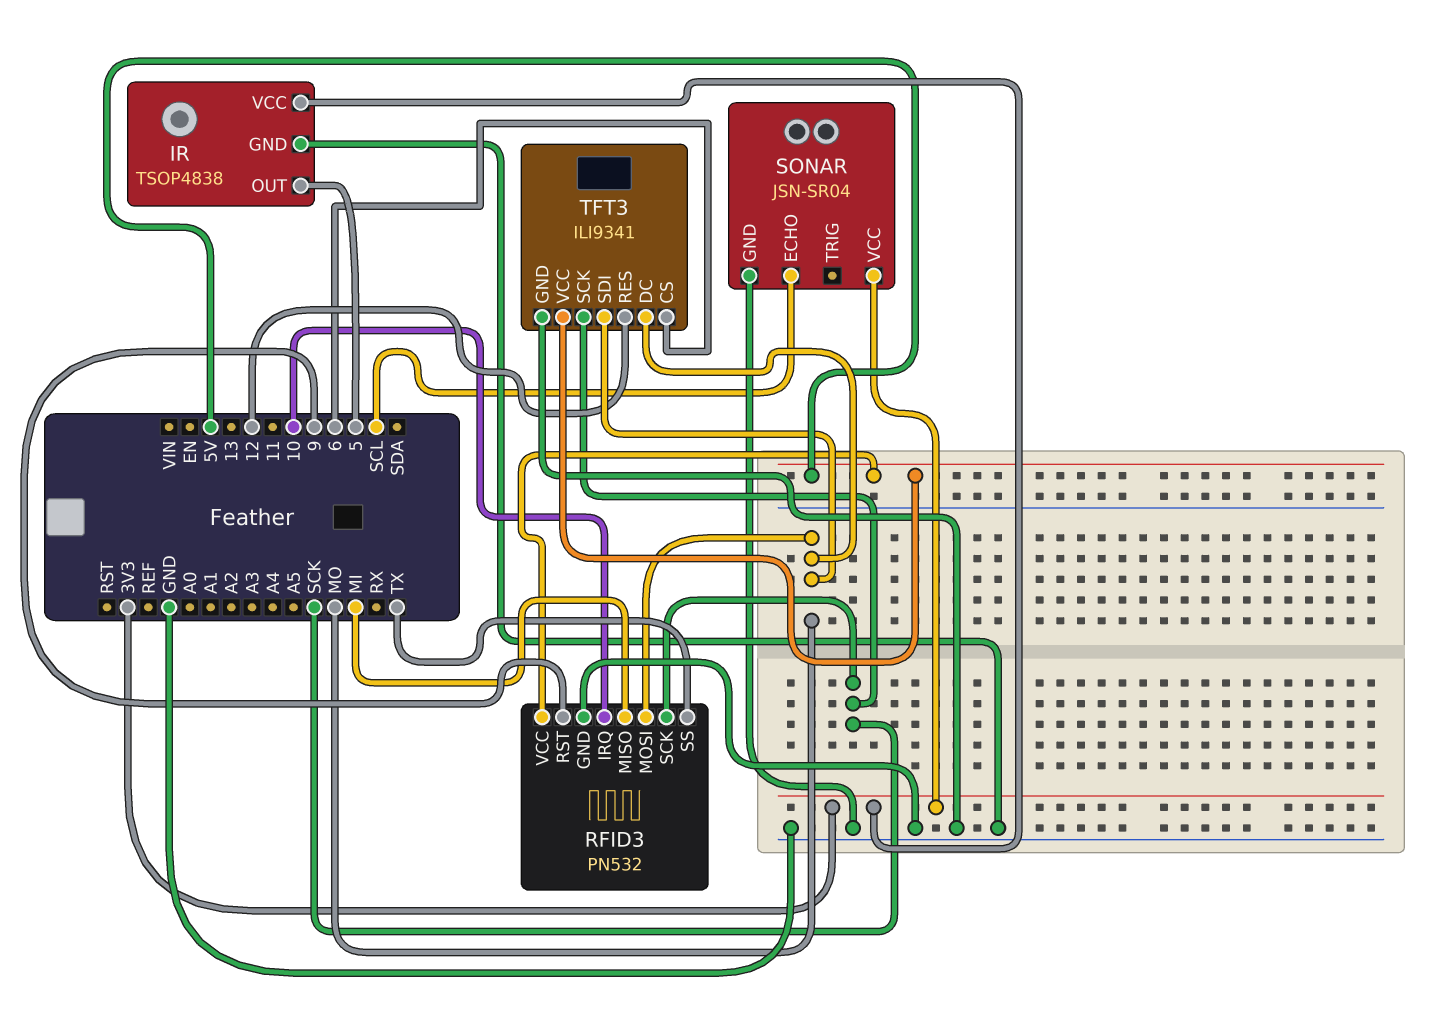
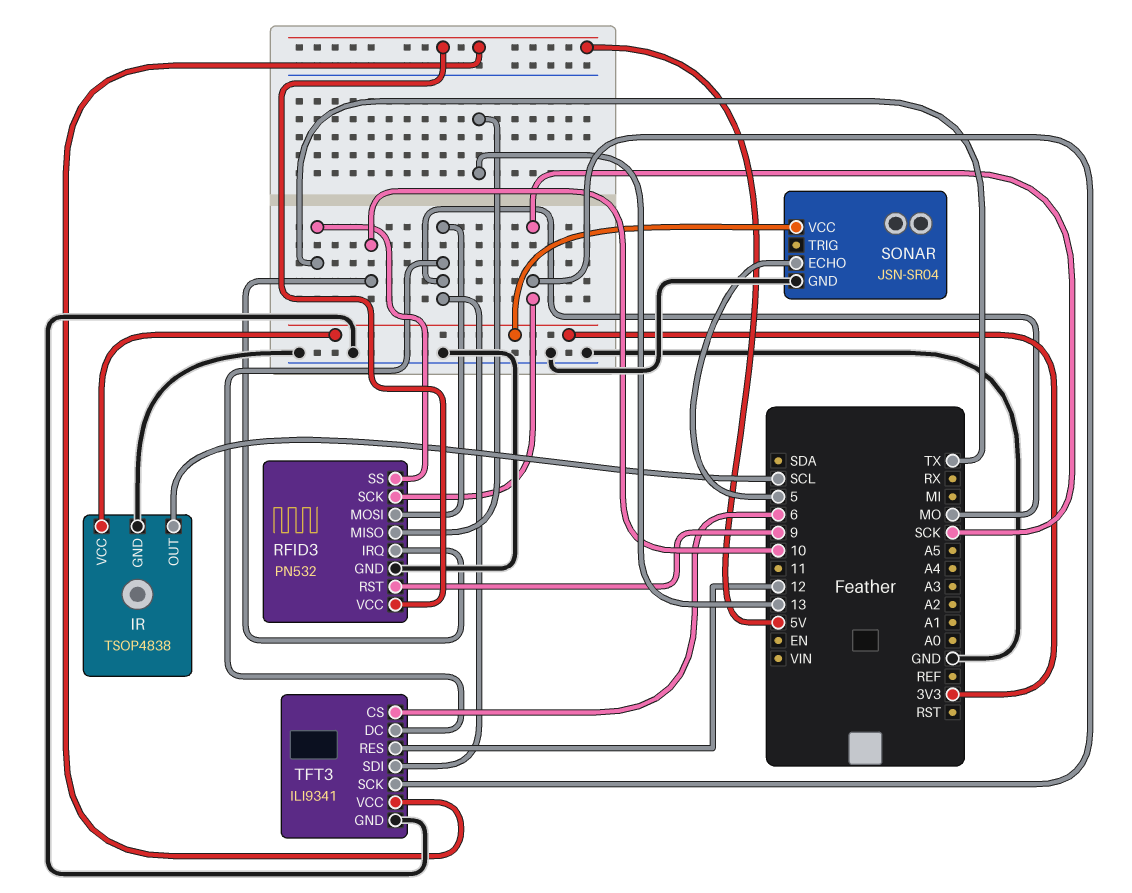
IR pin OUT: 5 -> SCL
RFID3 pin MISO: MI -> 13
SONAR pin ECHO: SCL -> 5

